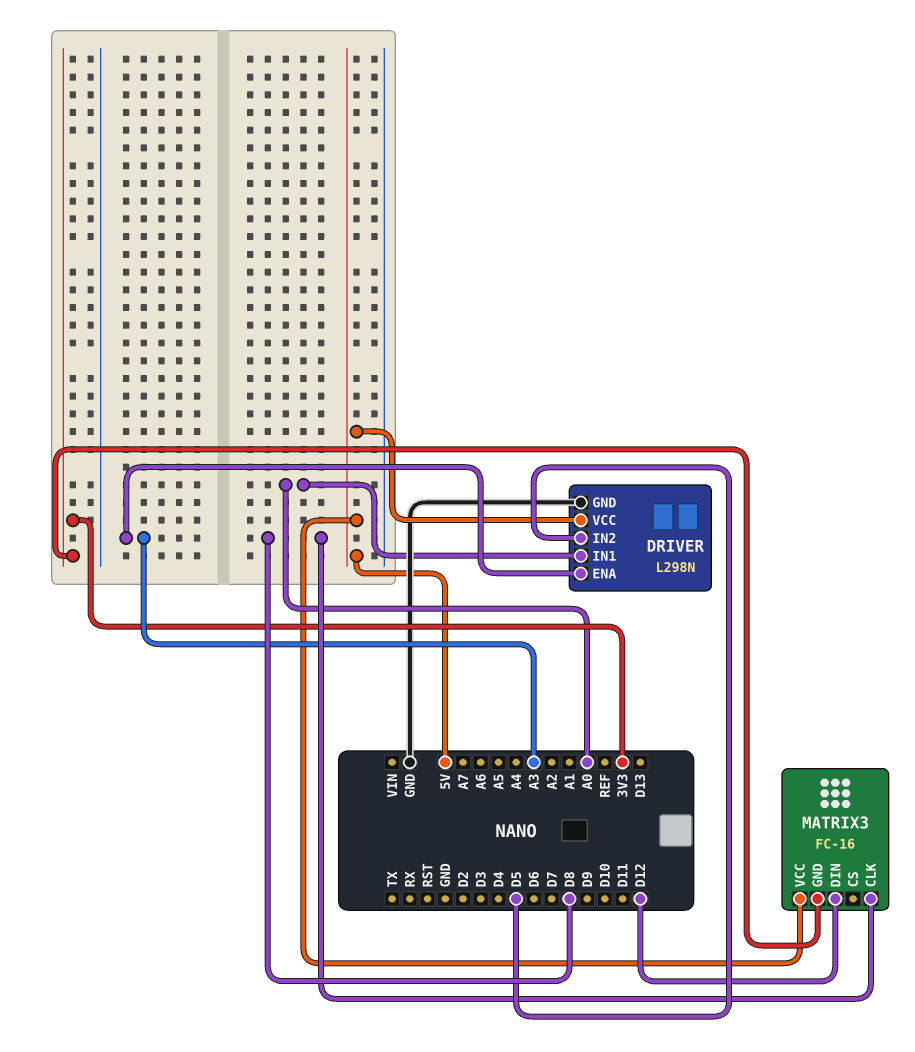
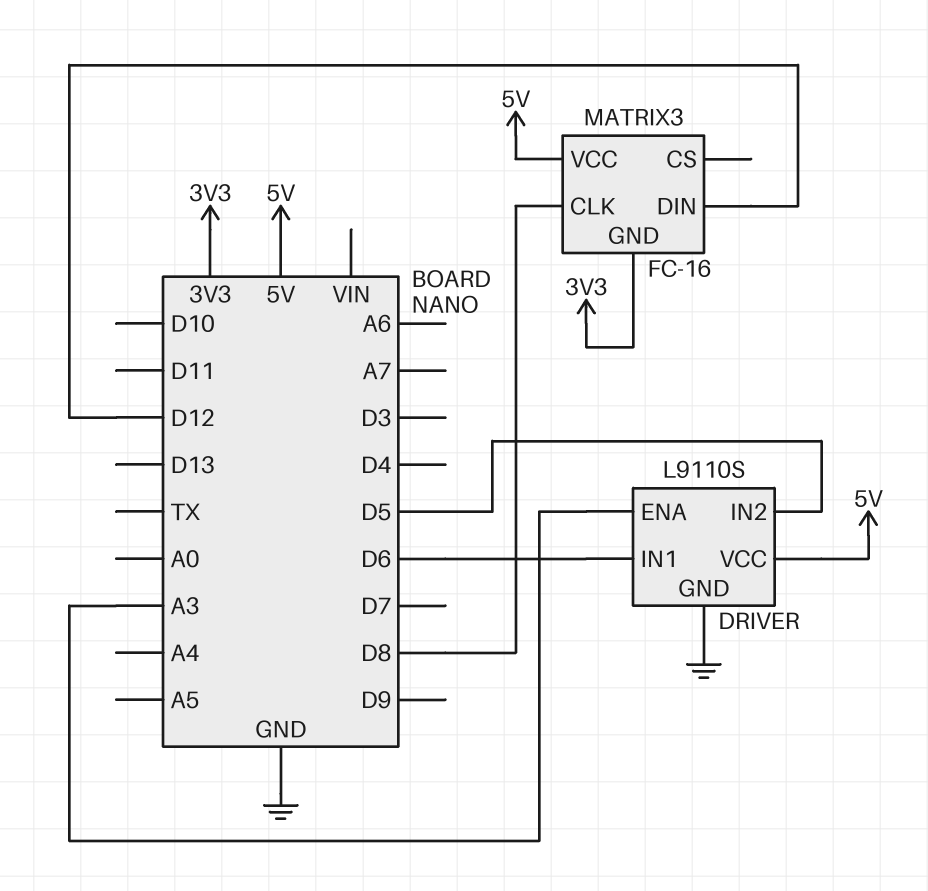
DRIVER: L298N -> L9110S
DRIVER pin IN1: A0 -> D6

